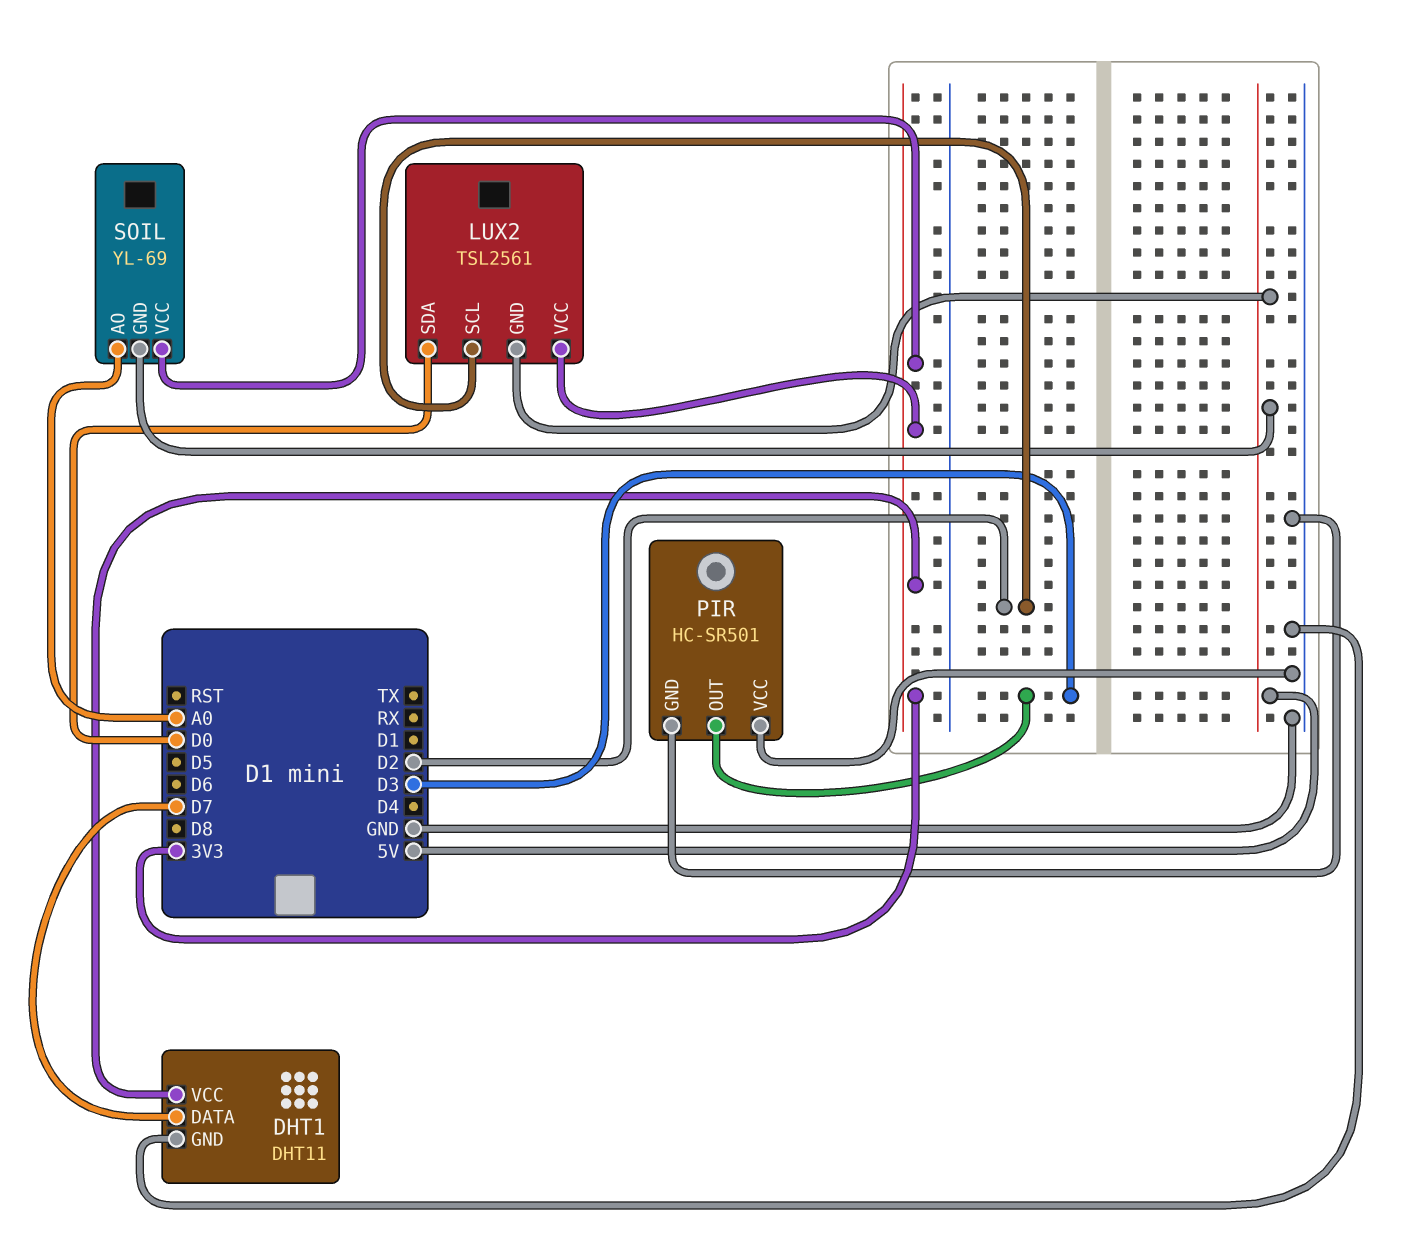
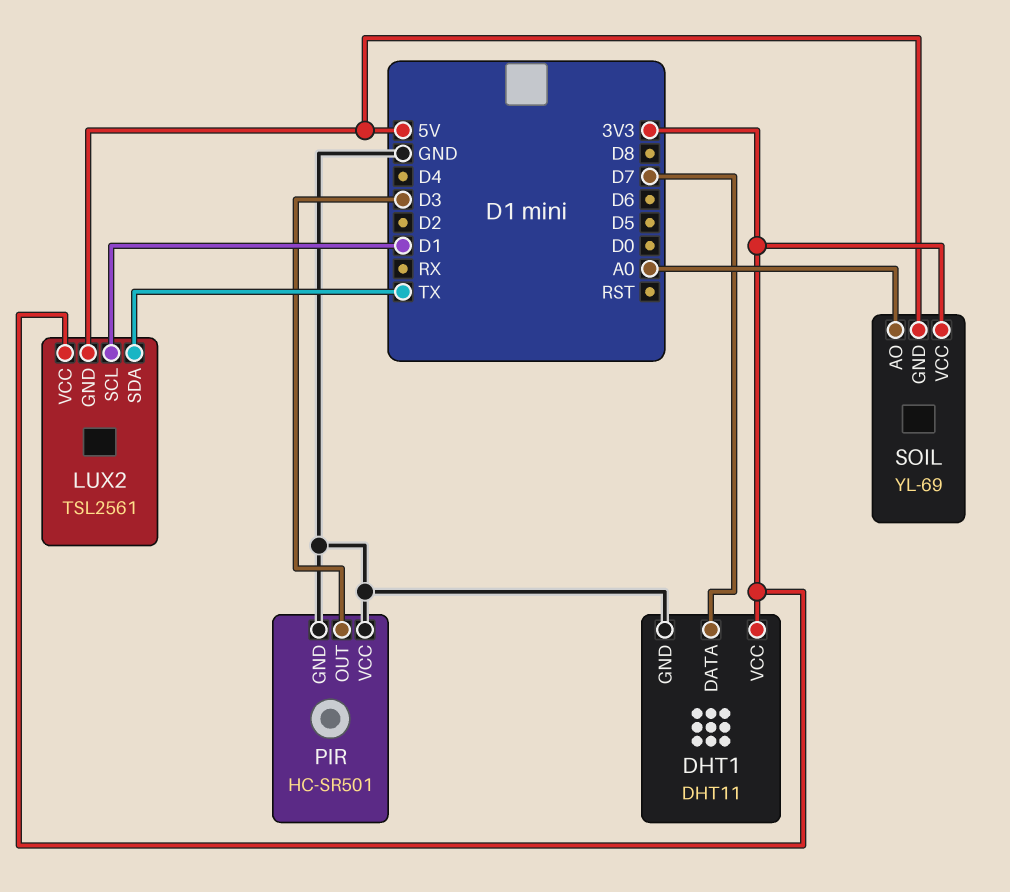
LUX2 pin SCL: D2 -> D1
LUX2 pin SDA: D0 -> TX

